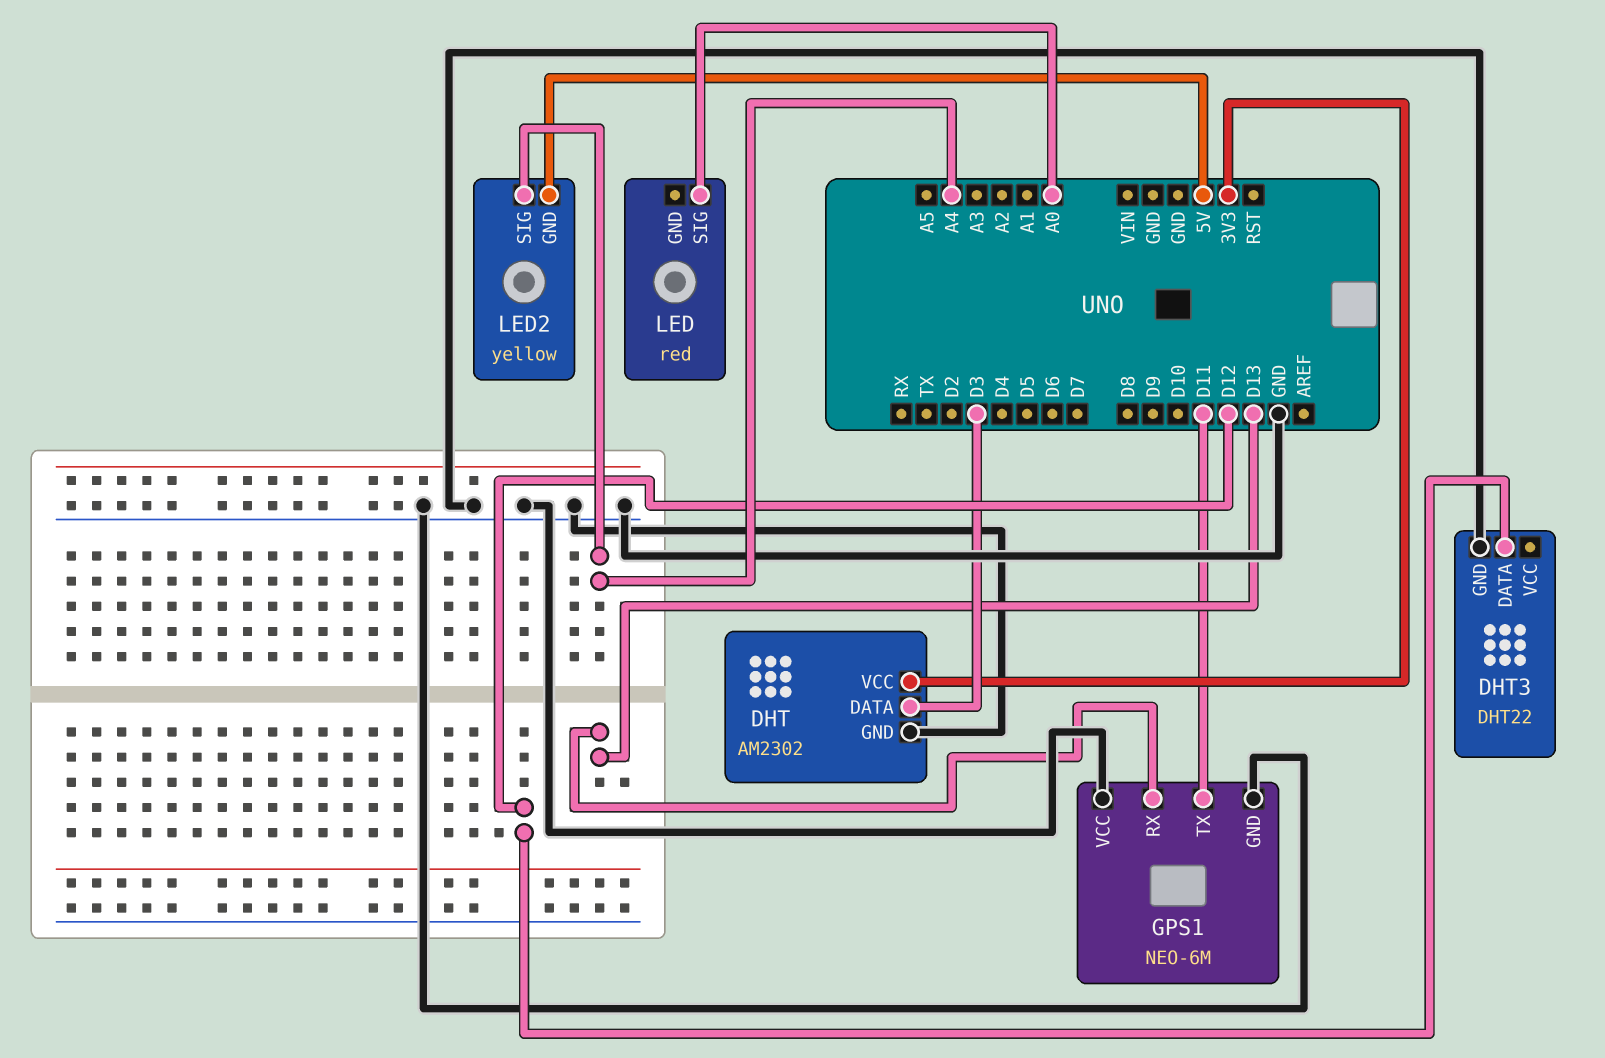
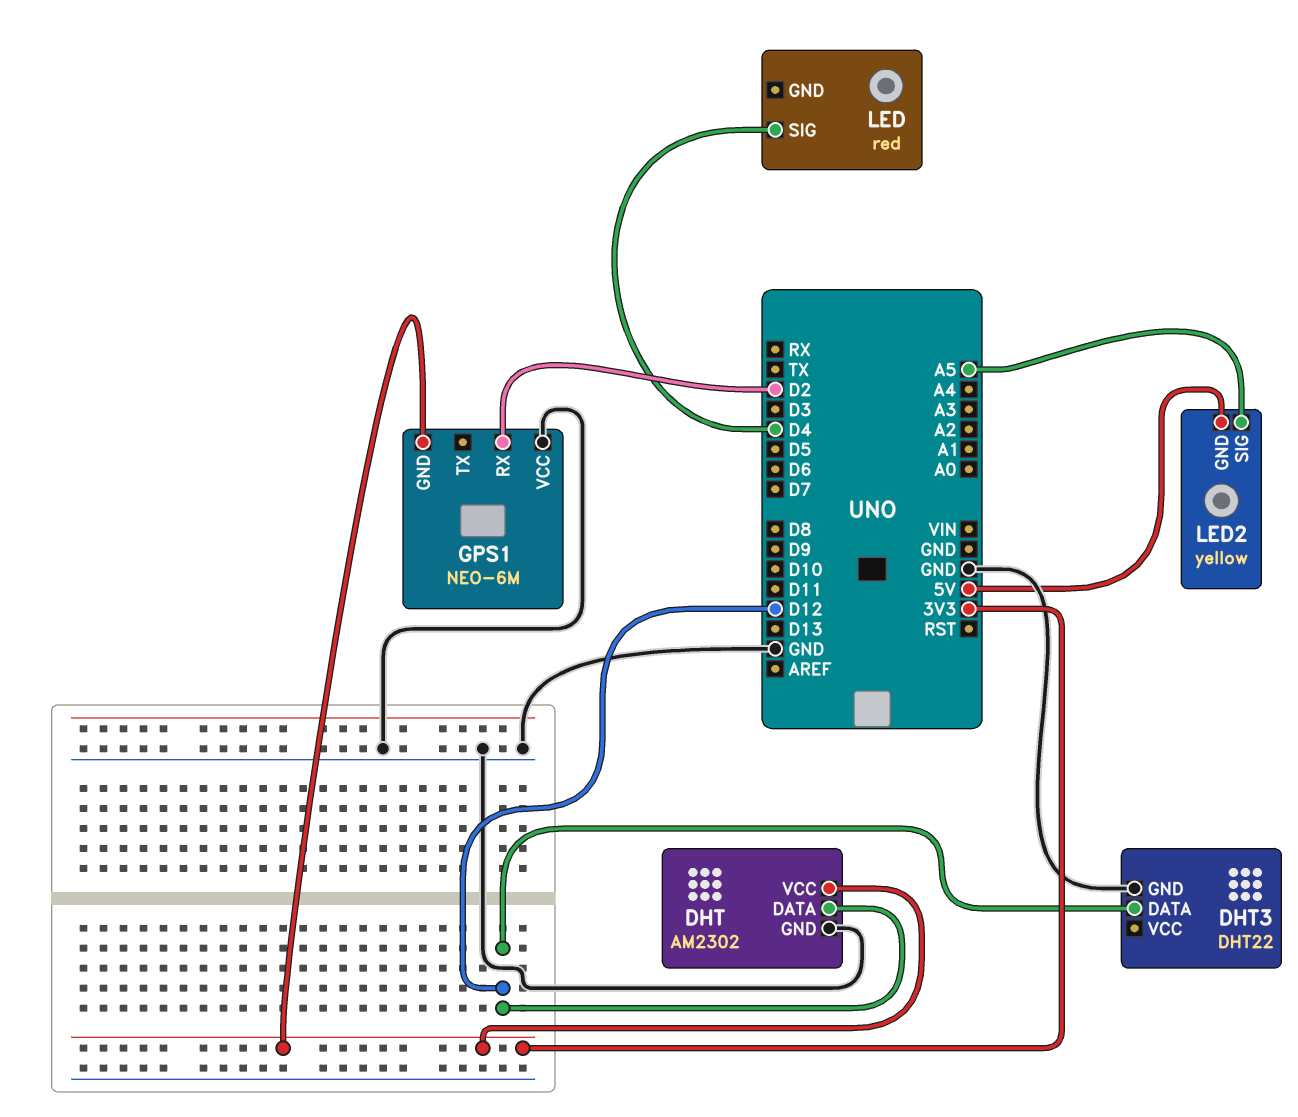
DHT pin DATA: D3 -> D12
GPS1 pin GND: GND -> 3V3
GPS1 pin RX: D13 -> D2
GPS1 pin TX: D11 -> none
LED pin SIG: A0 -> D4
LED2 pin SIG: A4 -> A5

